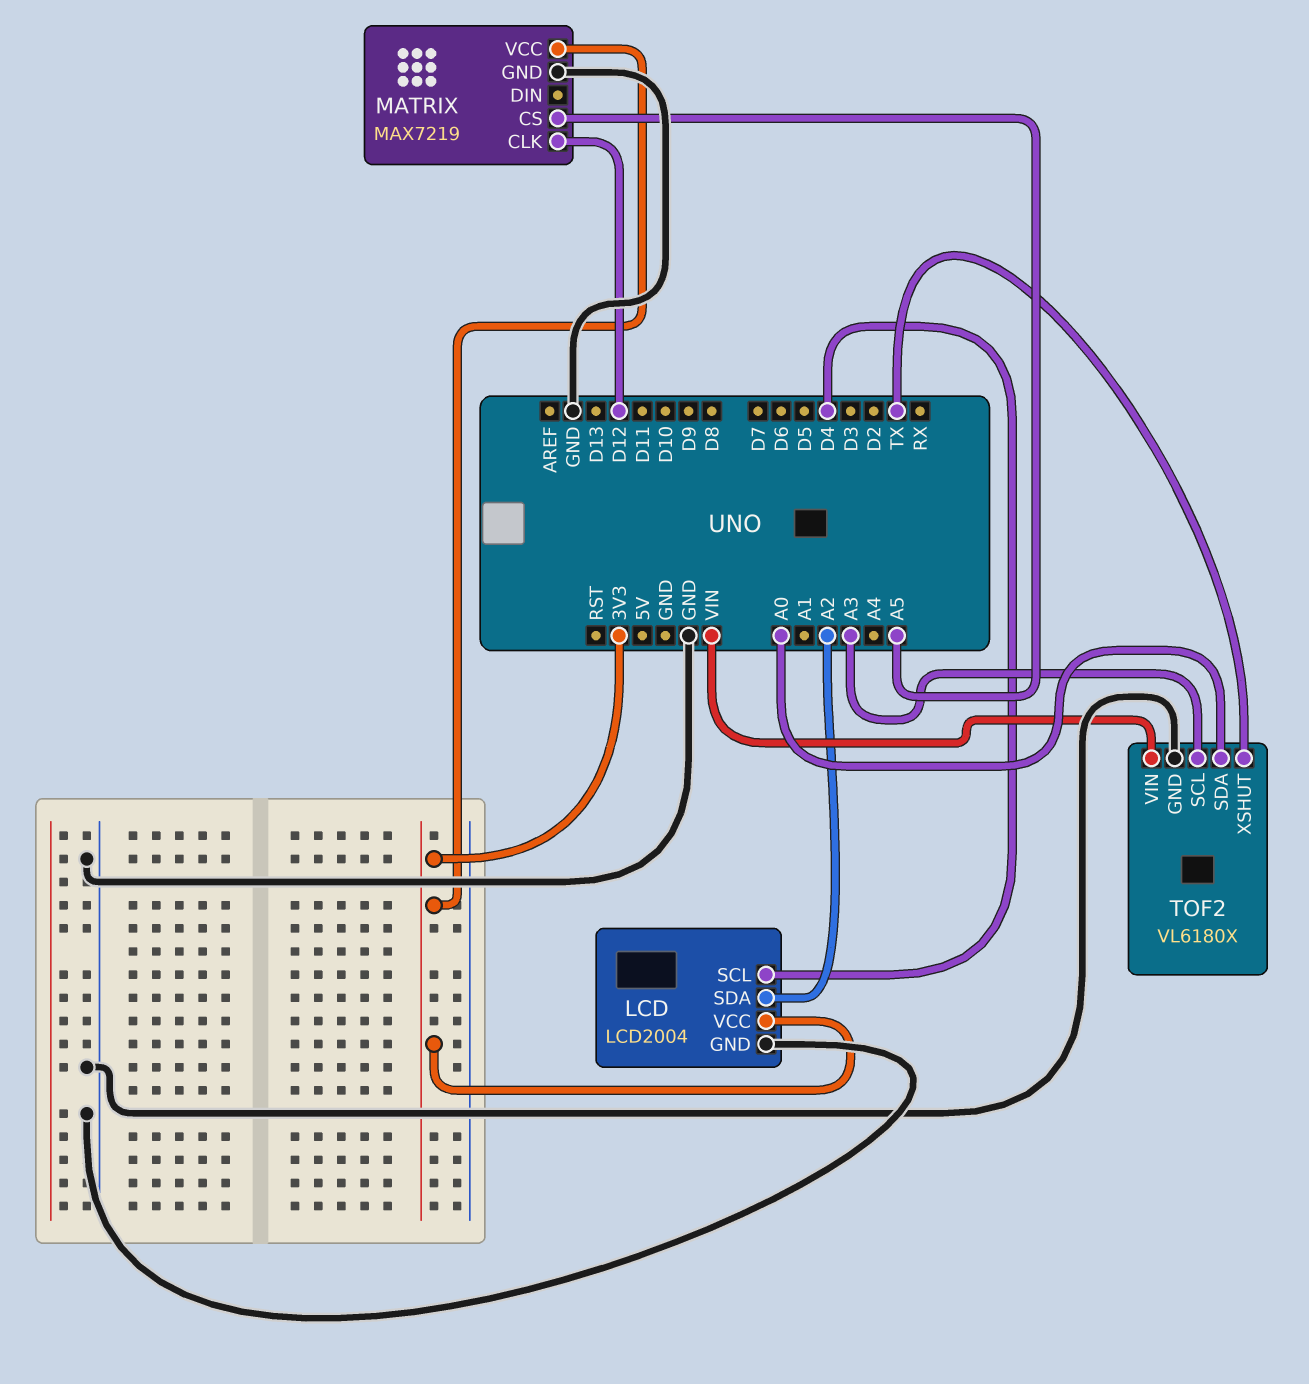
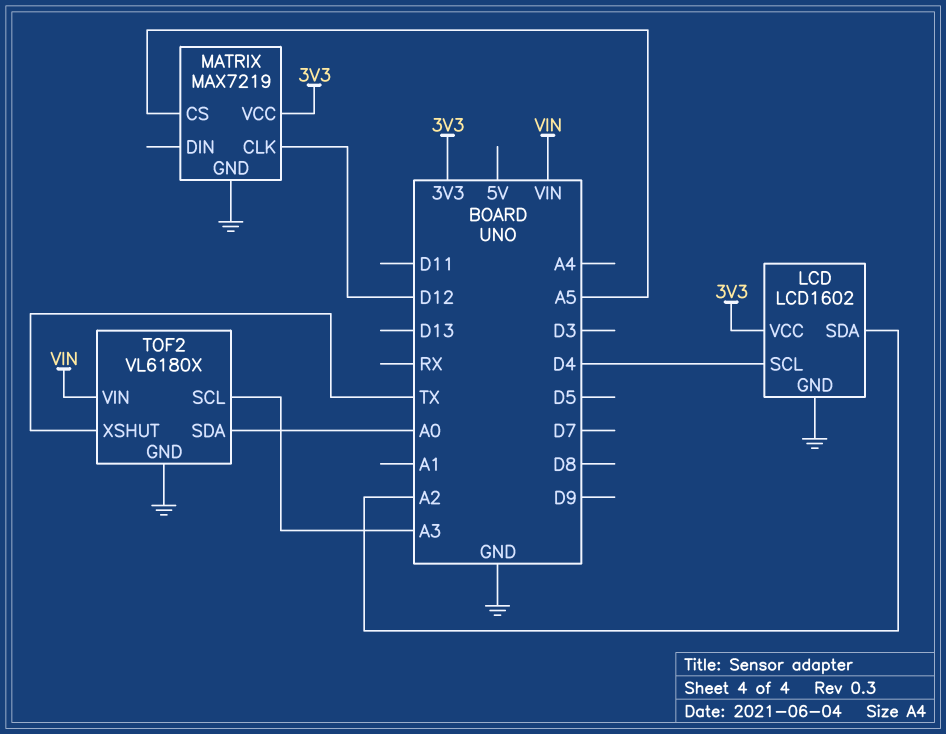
LCD: LCD2004 -> LCD1602

